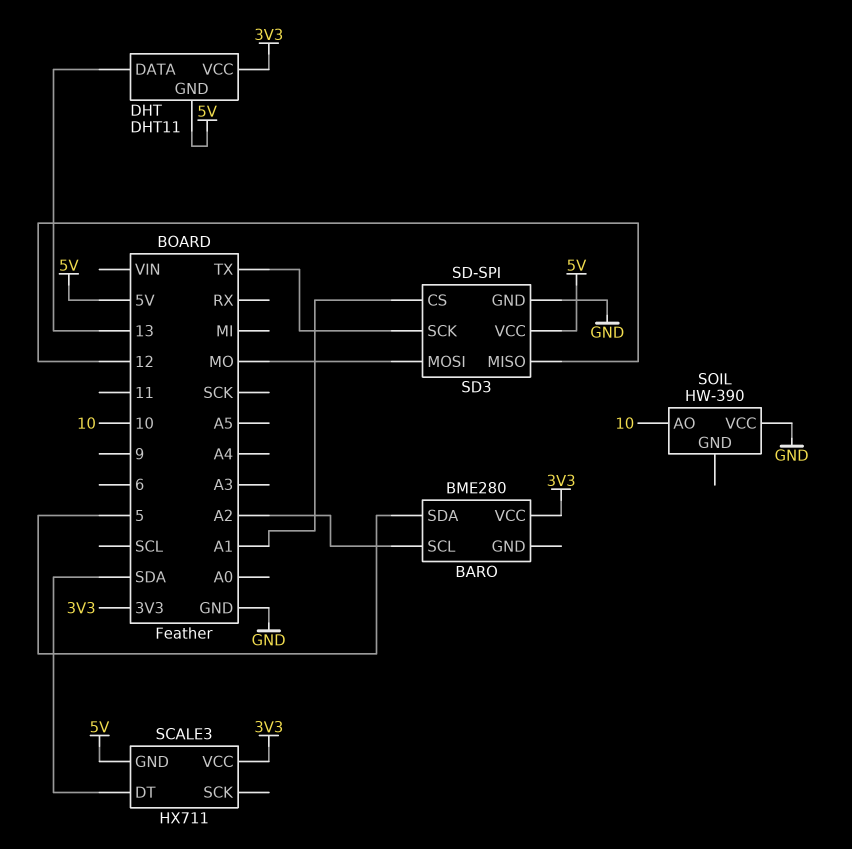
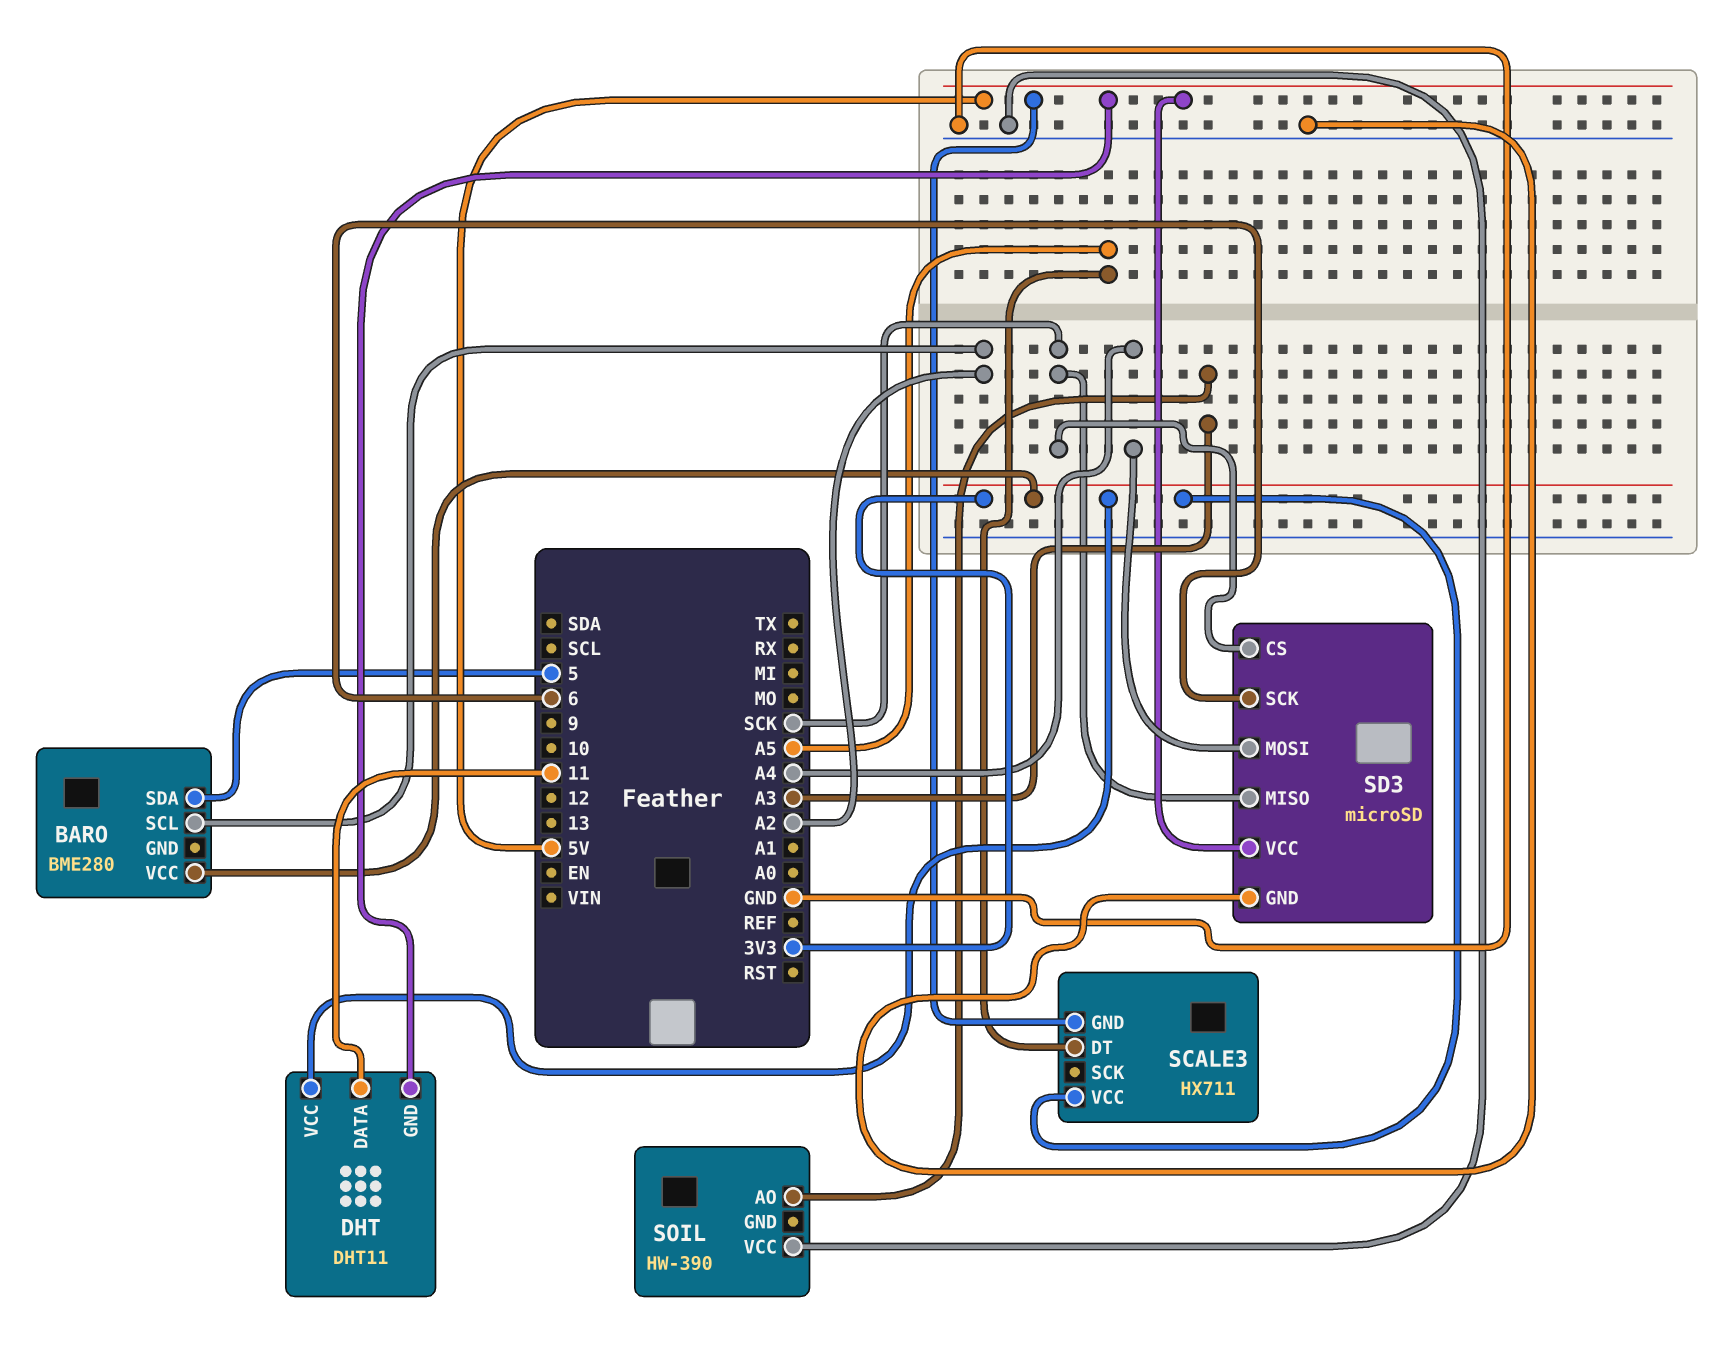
DHT pin DATA: 13 -> 11
SCALE3 pin DT: SDA -> A5
SD3: SD-SPI -> microSD
SD3 pin CS: A1 -> SCK
SD3 pin MISO: 12 -> SCK
SD3 pin MOSI: MO -> A4
SD3 pin SCK: TX -> 6
SOIL pin AO: 10 -> A3

